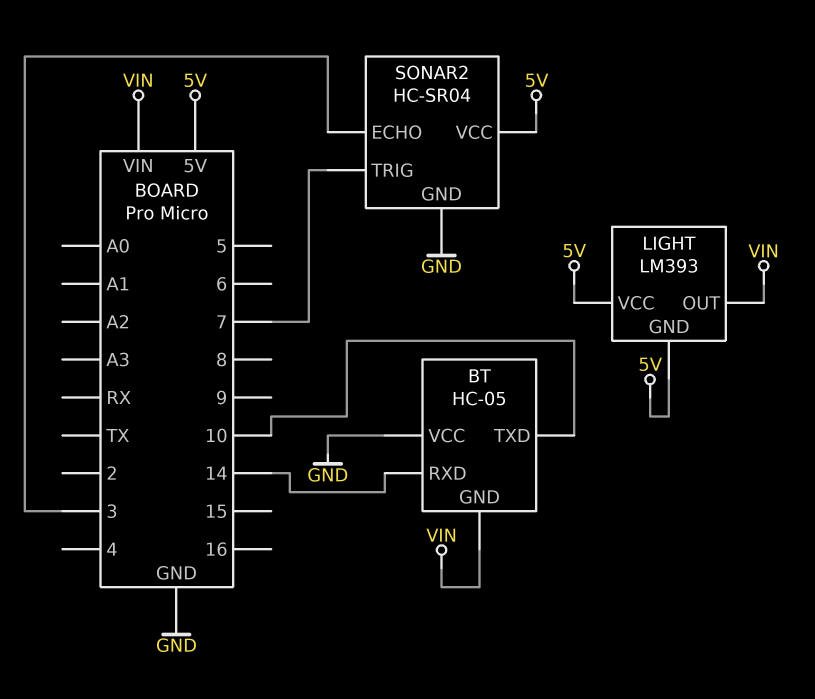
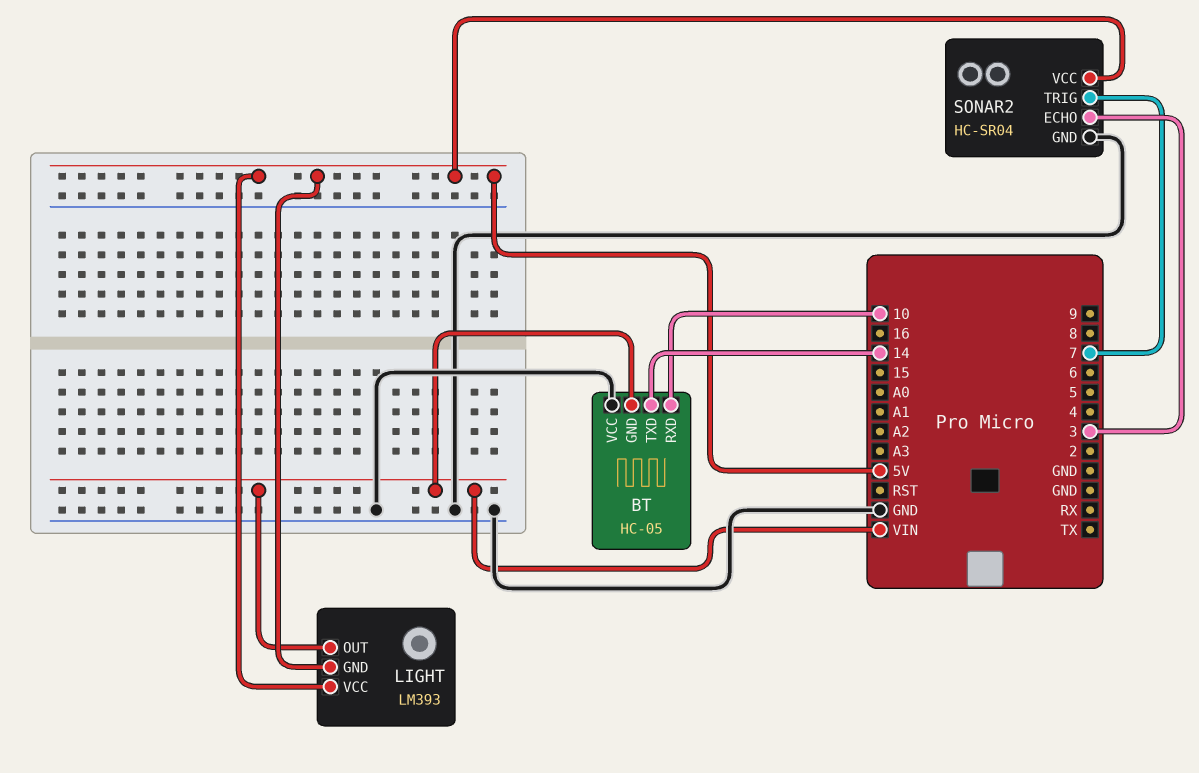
BT pin RXD: 14 -> 10
BT pin TXD: 10 -> 14

